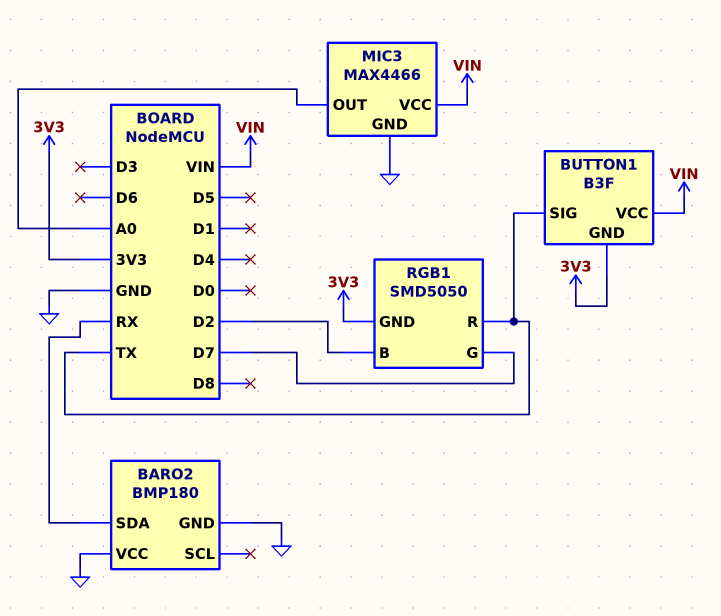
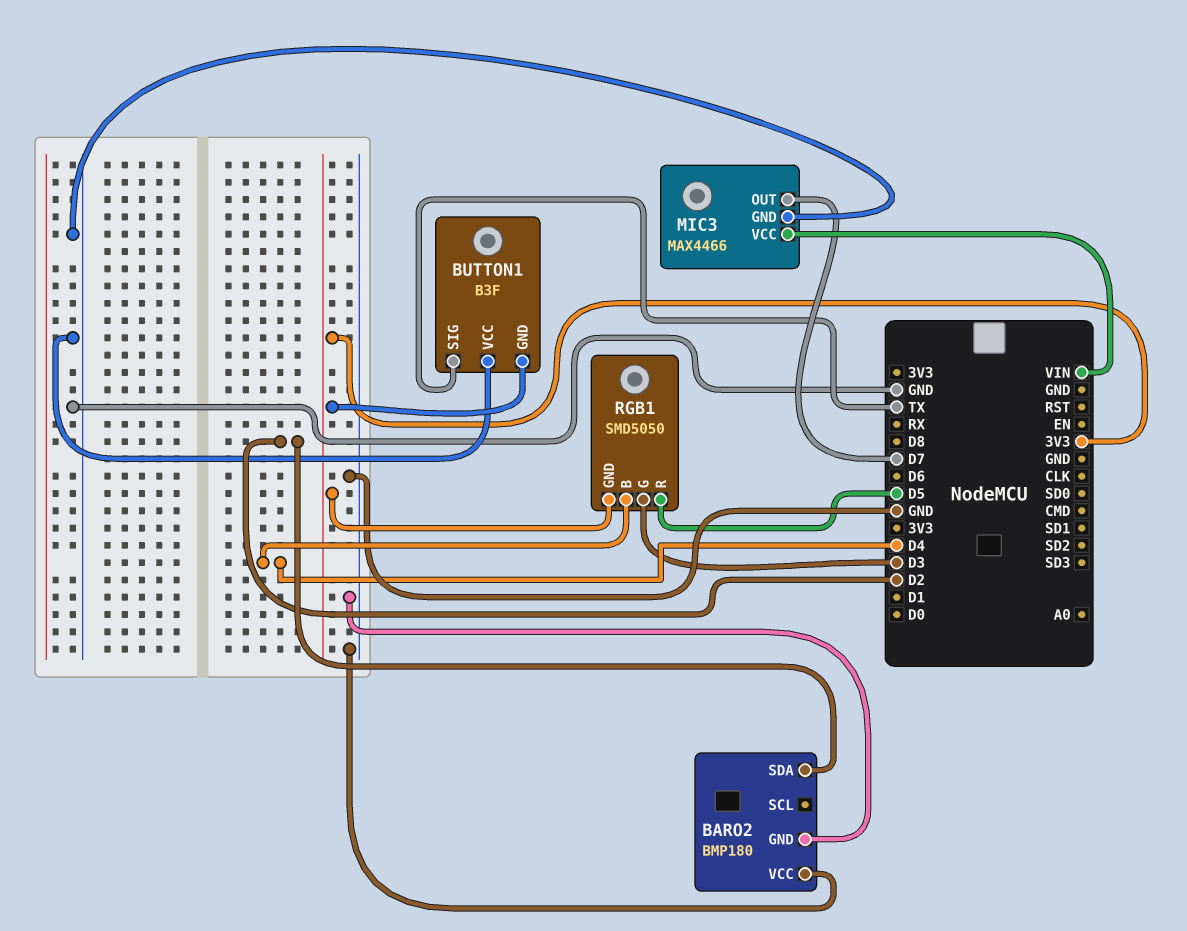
BARO2 pin SDA: RX -> D2
BUTTON1 pin VCC: VIN -> GND
MIC3 pin OUT: A0 -> D7
RGB1 pin B: D2 -> D4
RGB1 pin G: D7 -> D3
RGB1 pin R: TX -> D5

